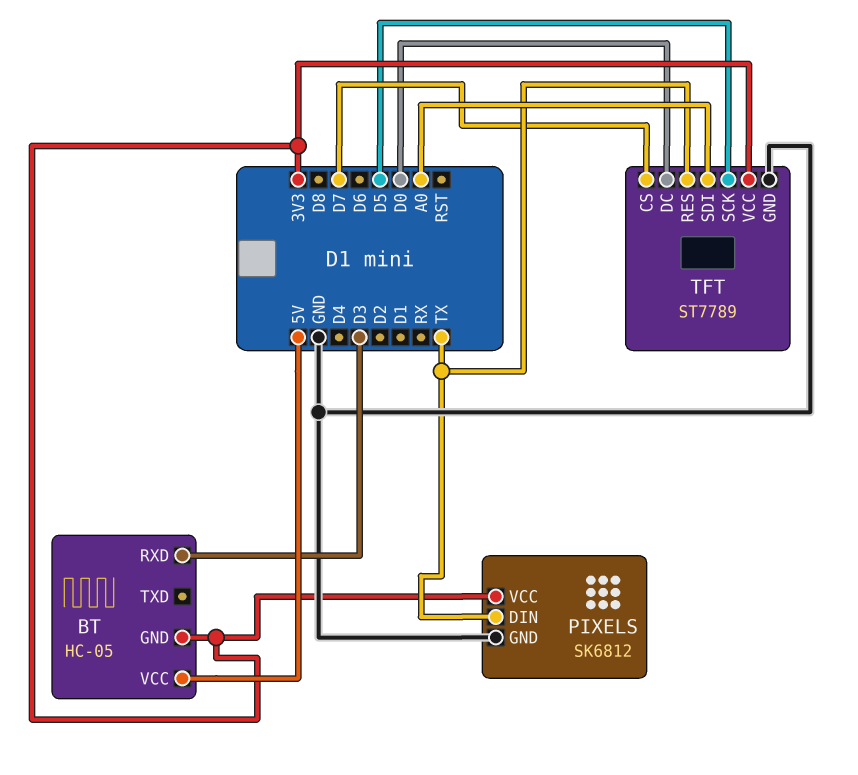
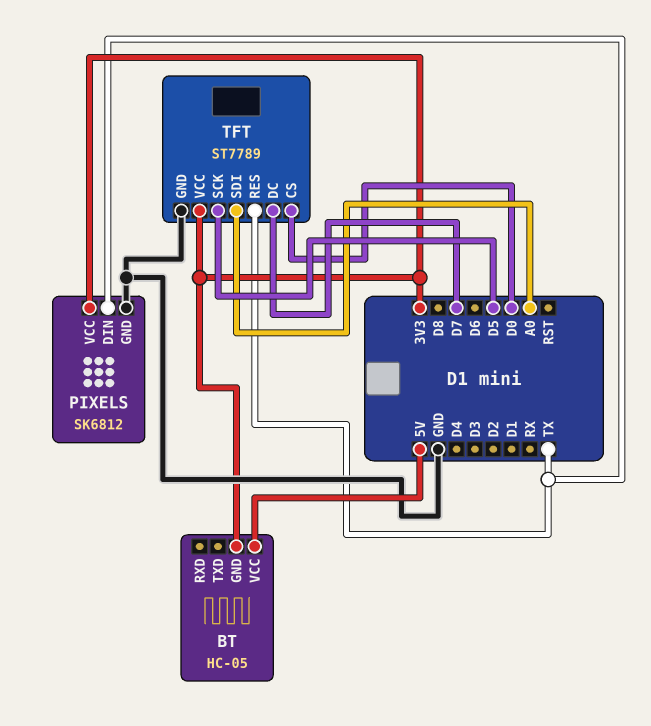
BT pin RXD: D3 -> none
TFT pin CS: D7 -> D0
TFT pin DC: D0 -> D7

